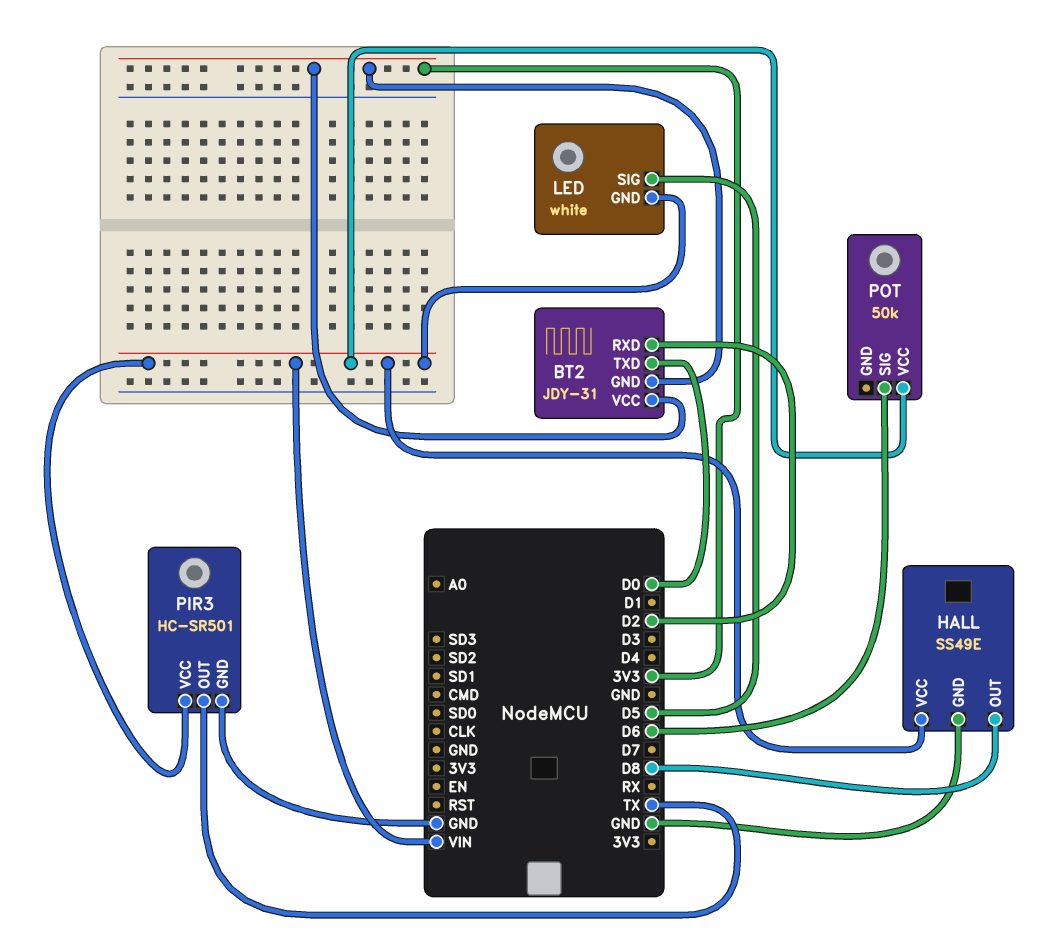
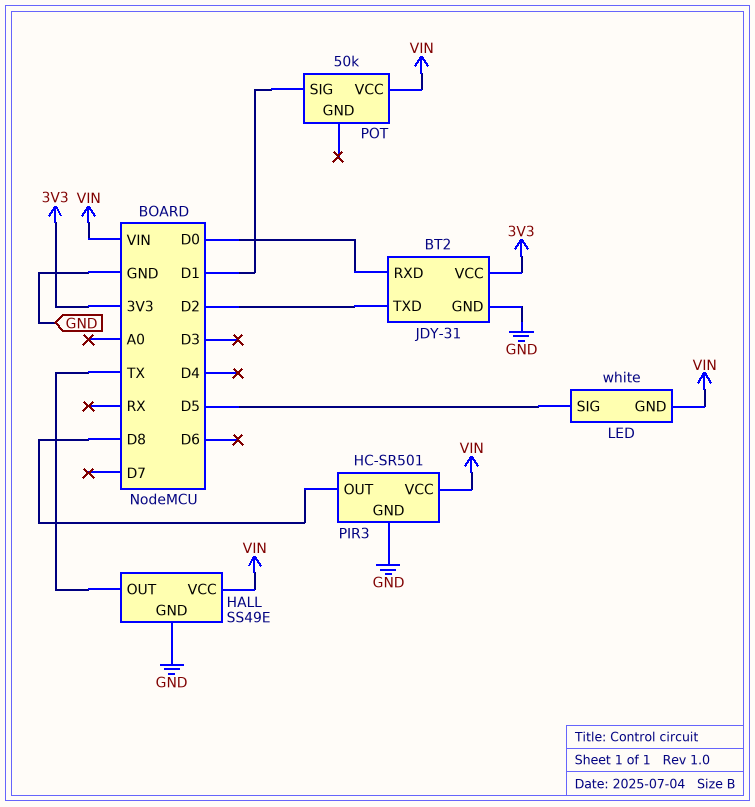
BT2 pin GND: 3V3 -> GND
BT2 pin RXD: D2 -> D0
BT2 pin TXD: D0 -> D2
HALL pin OUT: D8 -> TX
PIR3 pin OUT: TX -> D8
POT pin SIG: D6 -> D1

